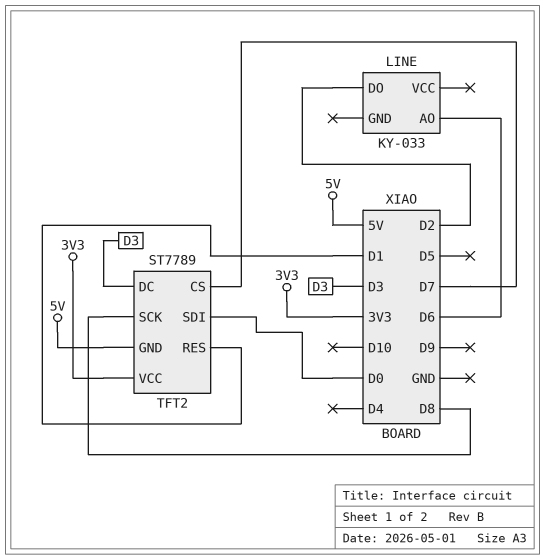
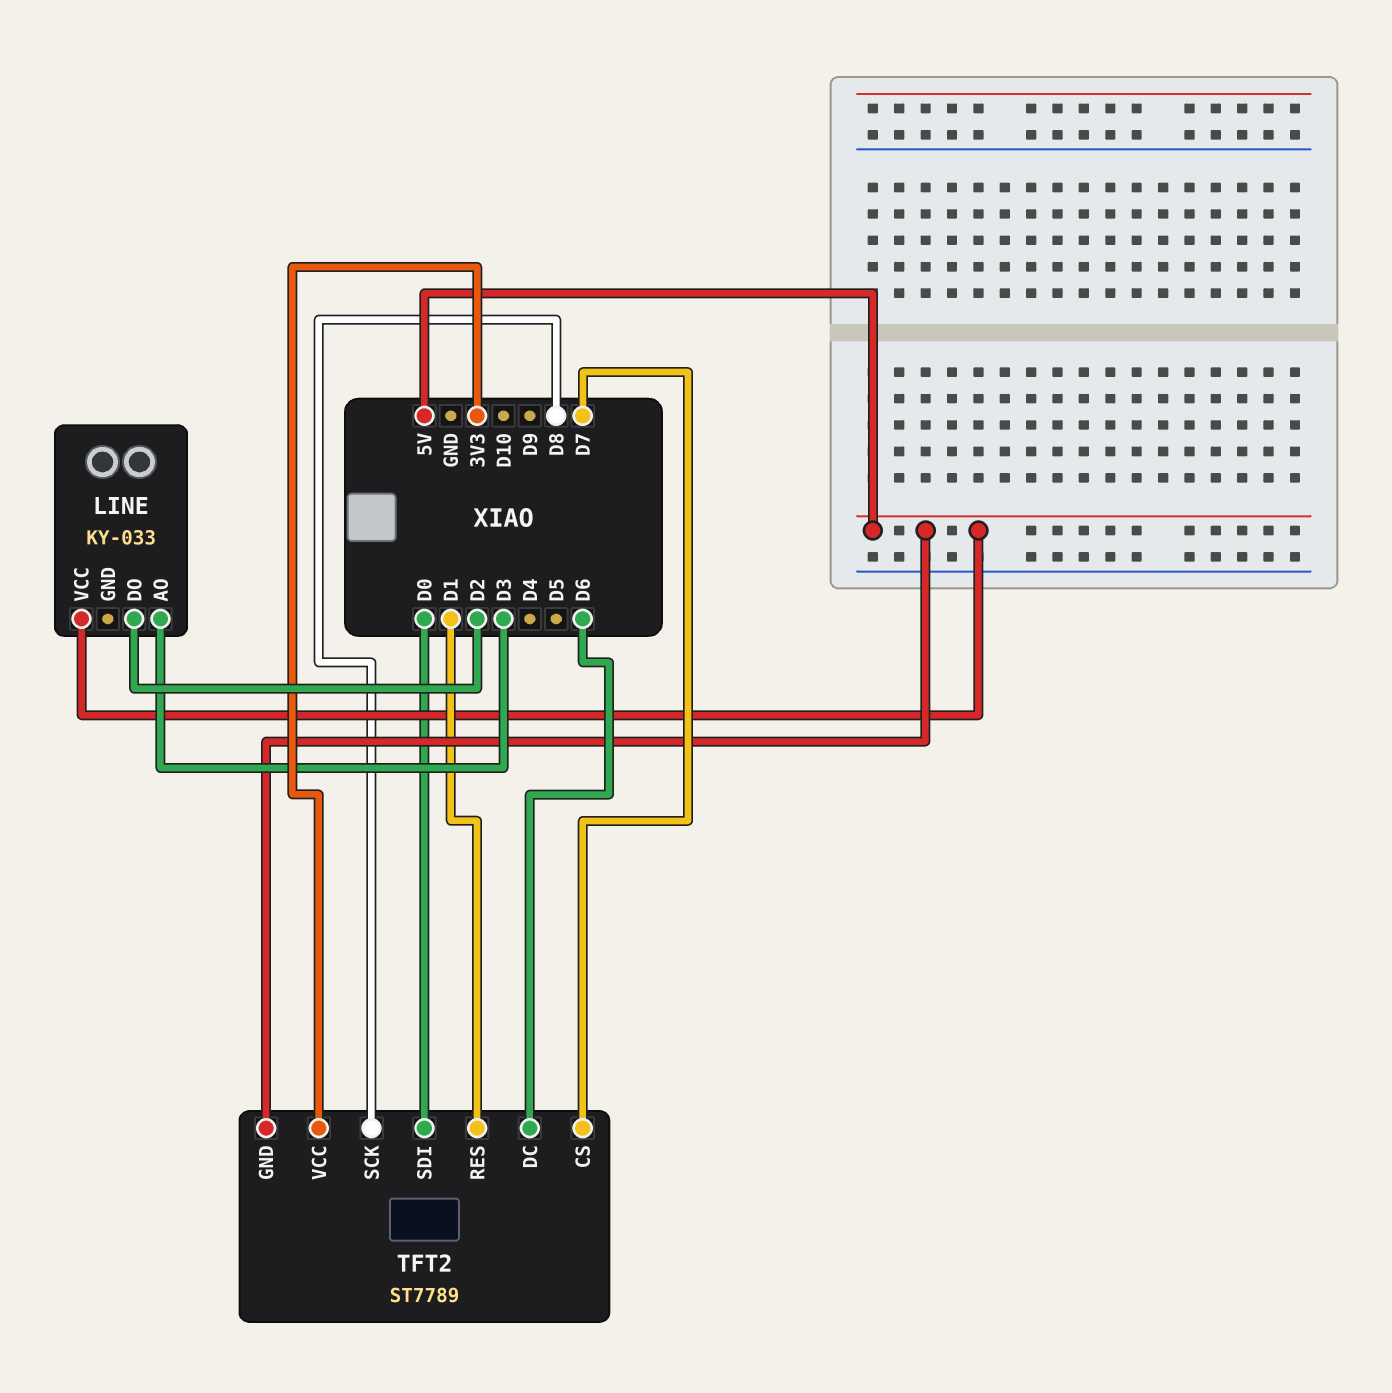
LINE pin AO: D6 -> D3
LINE pin VCC: none -> 5V
TFT2 pin DC: D3 -> D6

